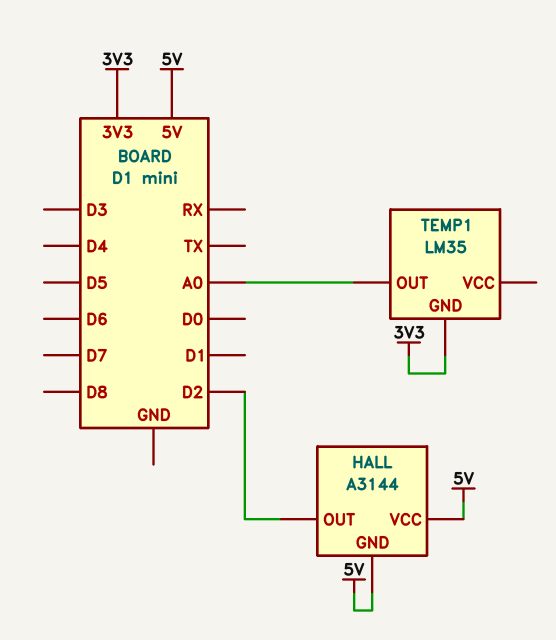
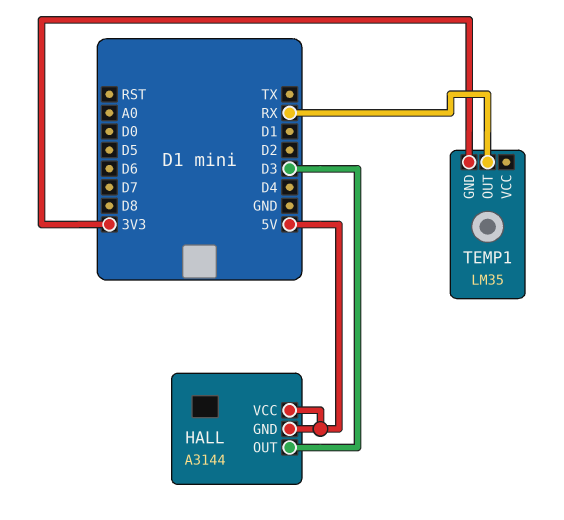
HALL pin OUT: D2 -> D3
TEMP1 pin OUT: A0 -> RX

